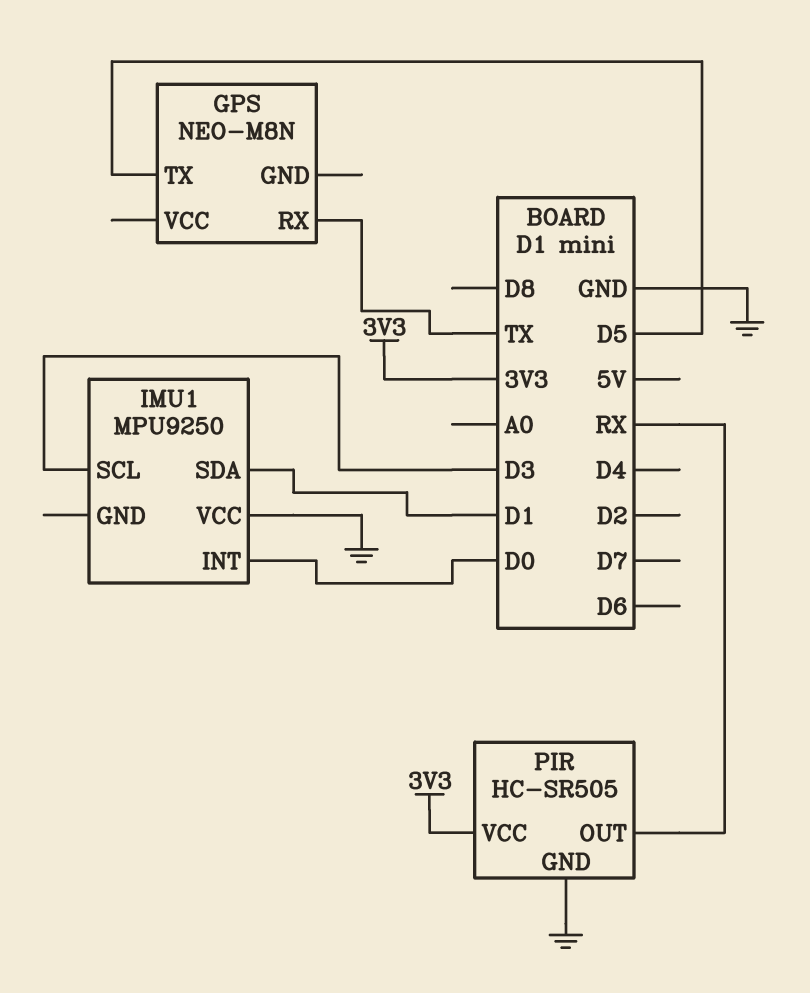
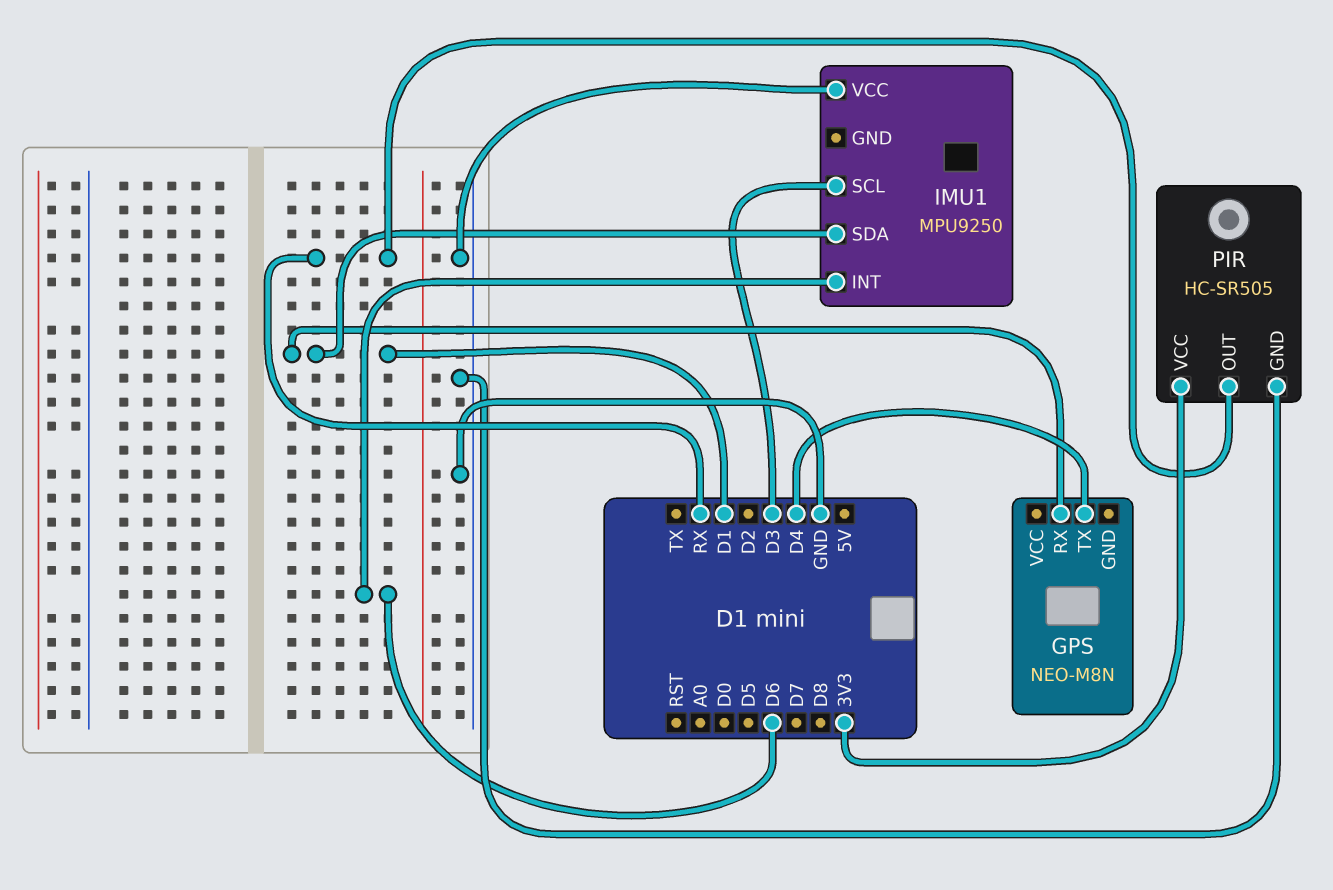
GPS pin RX: TX -> D1
GPS pin TX: D5 -> D4
IMU1 pin INT: D0 -> D6

